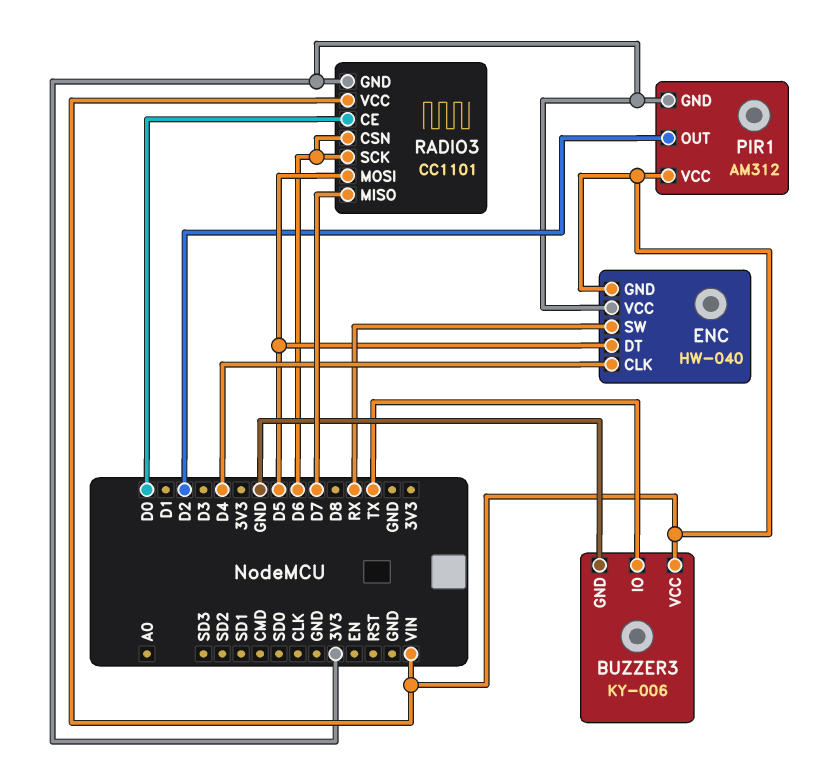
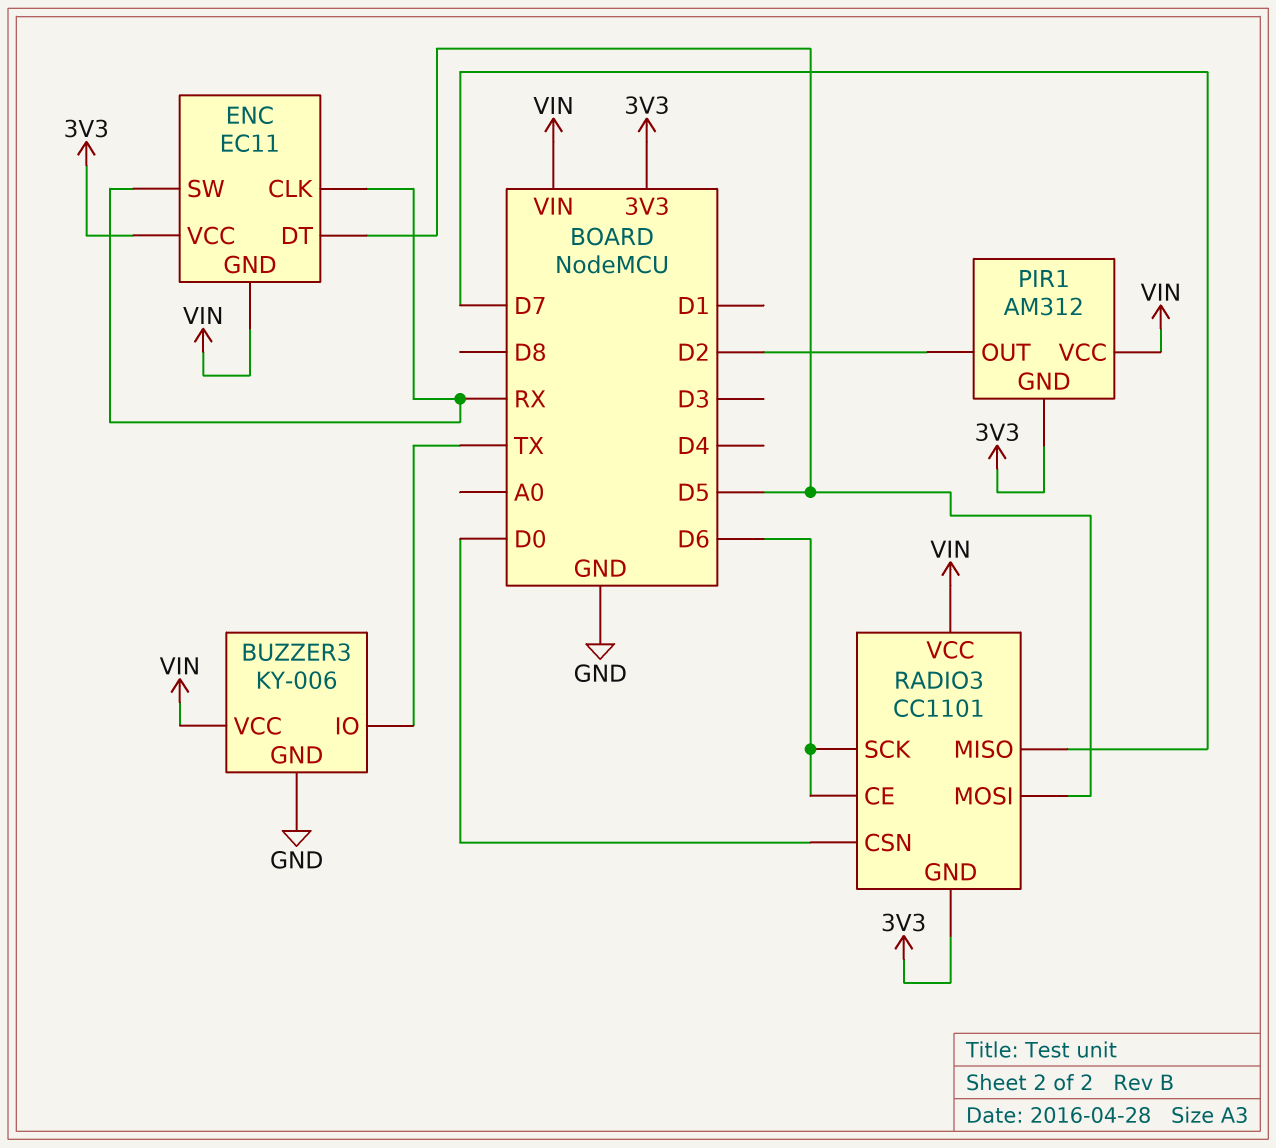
ENC: HW-040 -> EC11
ENC pin CLK: D4 -> RX
RADIO3 pin CE: D0 -> D6
RADIO3 pin CSN: D6 -> D0

